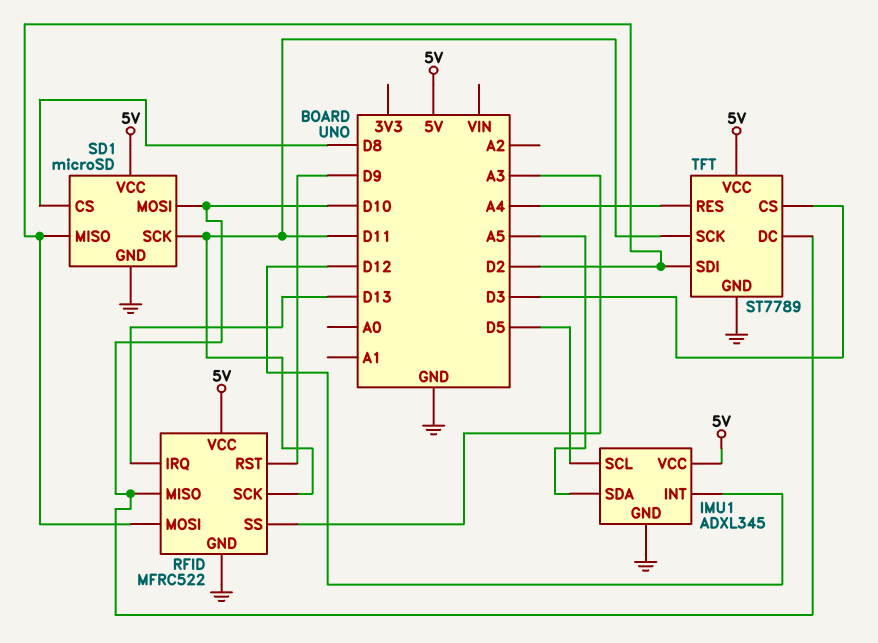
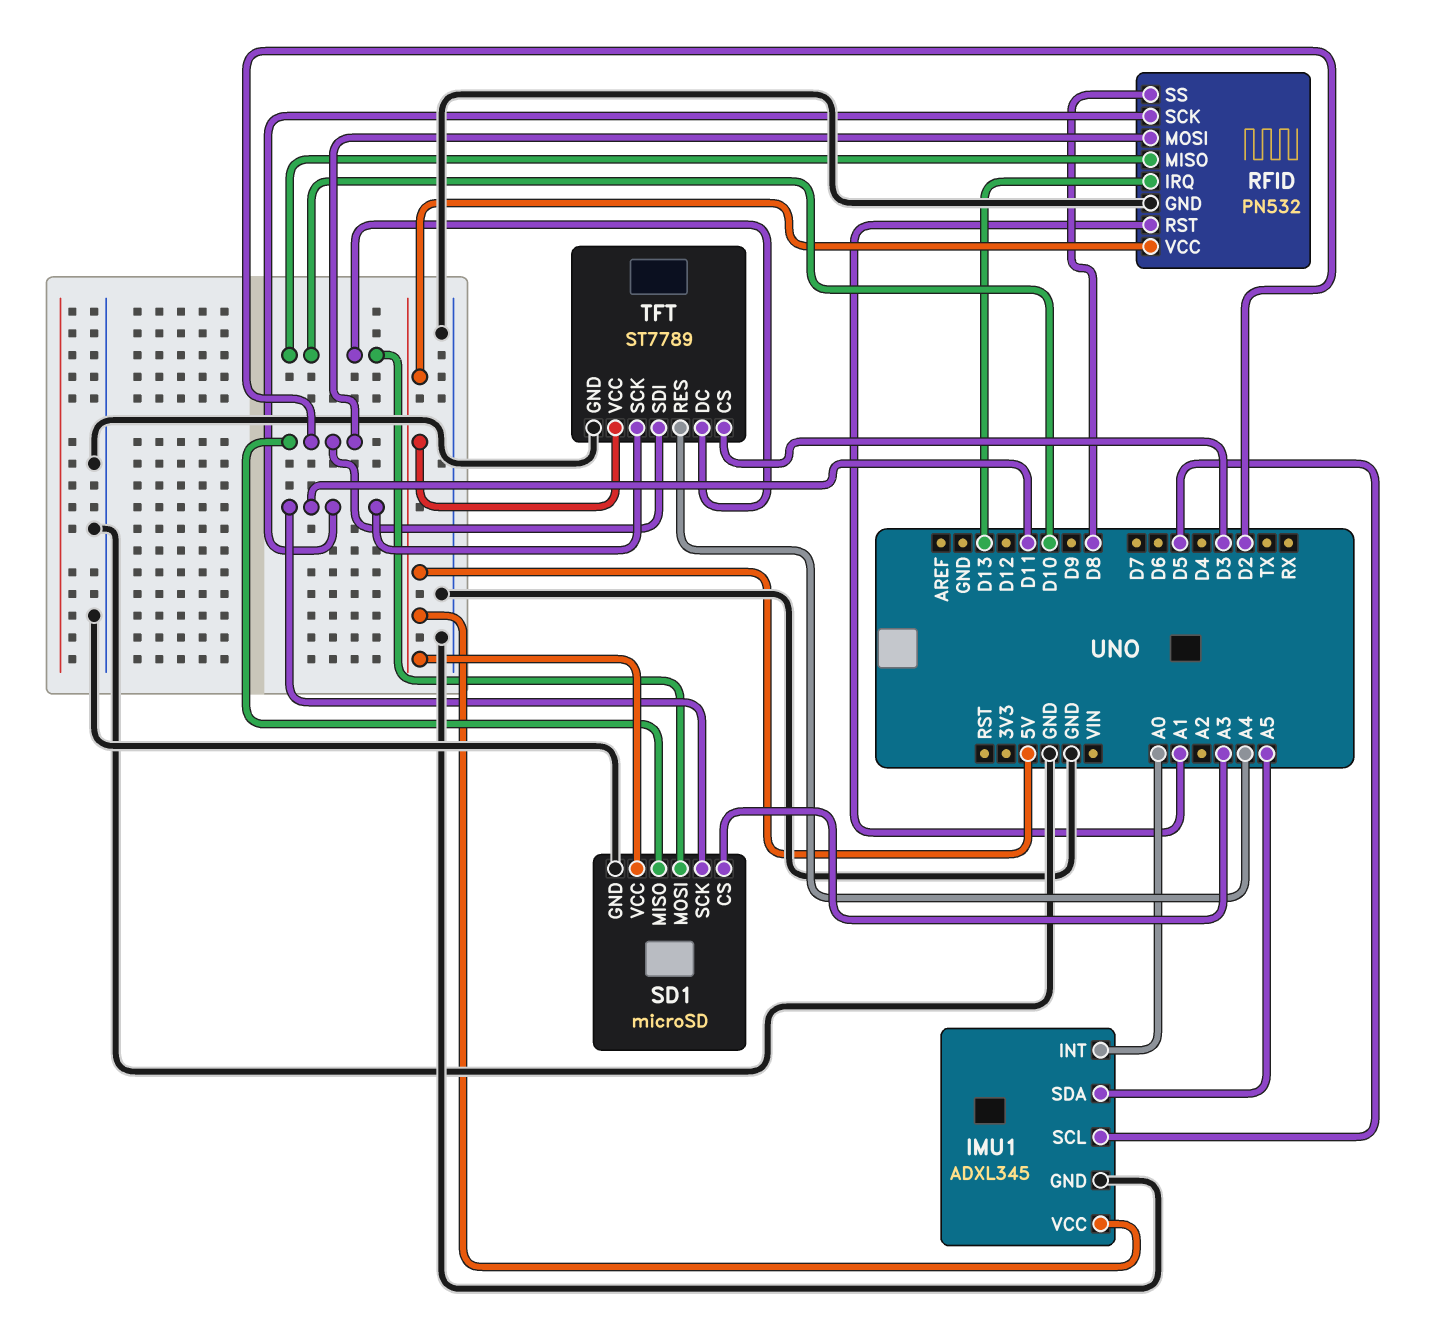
IMU1 pin INT: D12 -> A0
RFID: MFRC522 -> PN532
RFID pin RST: D9 -> A1
RFID pin SS: A3 -> D8
SD1 pin CS: D8 -> A3

